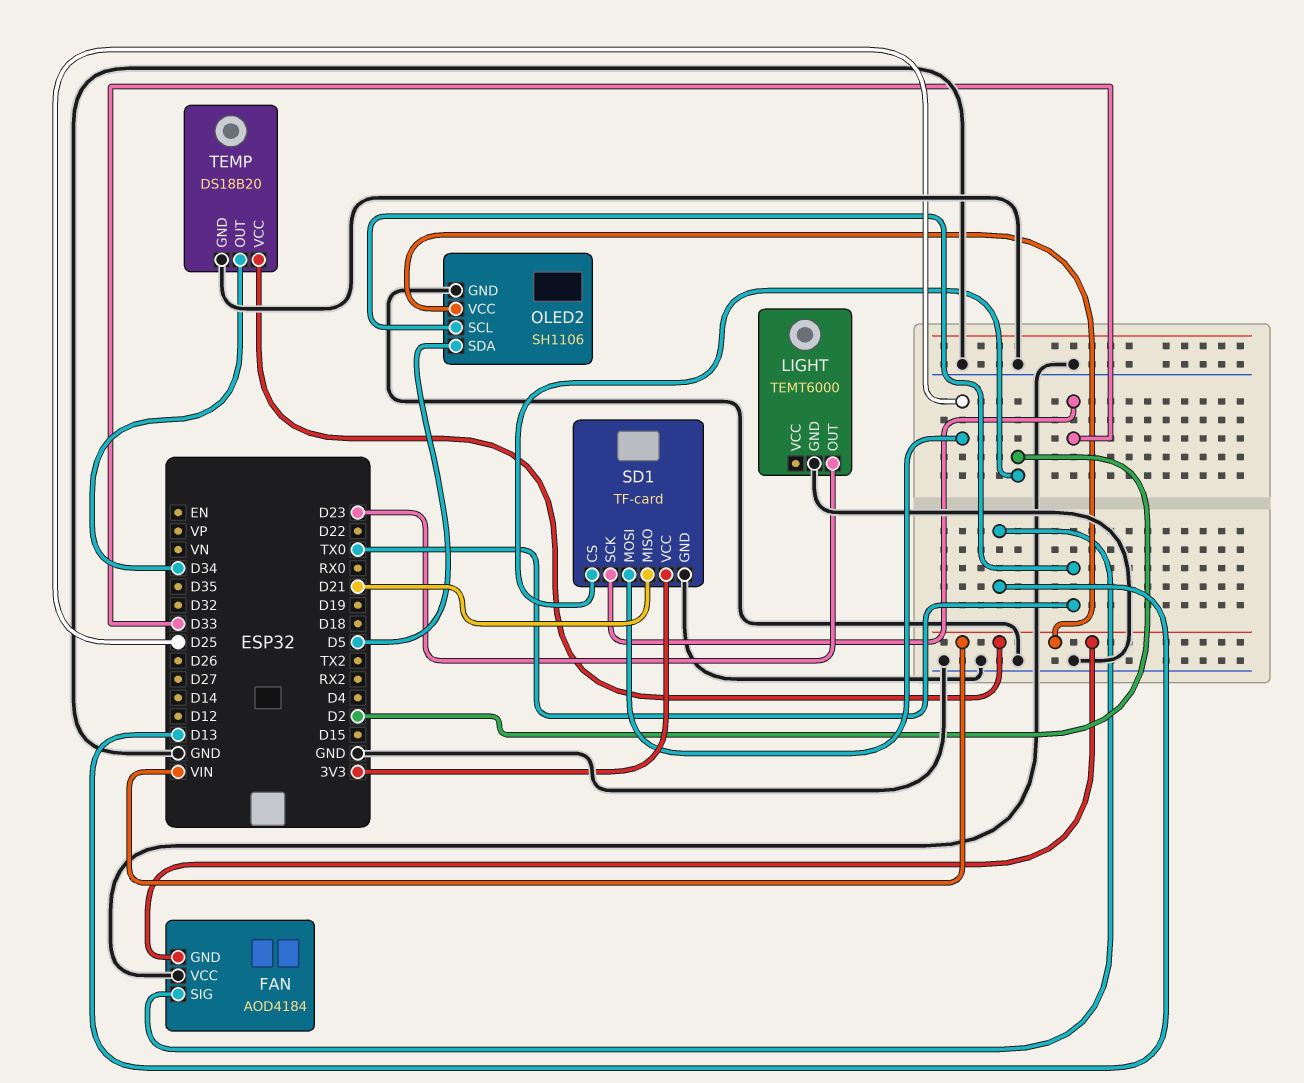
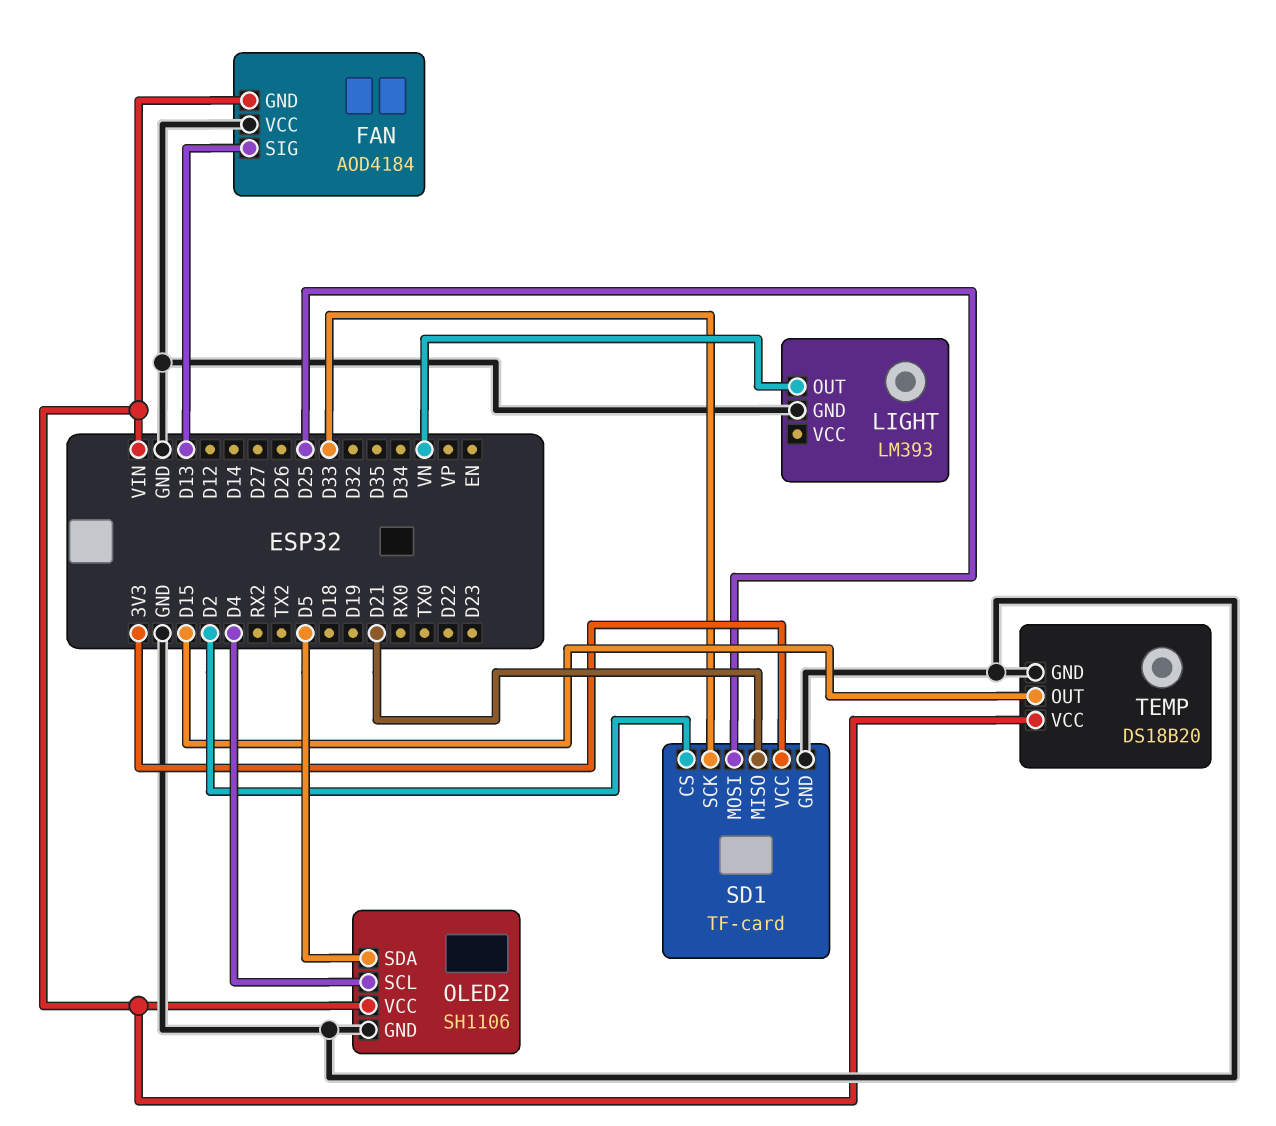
LIGHT: TEMT6000 -> LM393
LIGHT pin OUT: D23 -> VN
OLED2 pin SCL: TX0 -> D4
TEMP pin OUT: D34 -> D15

